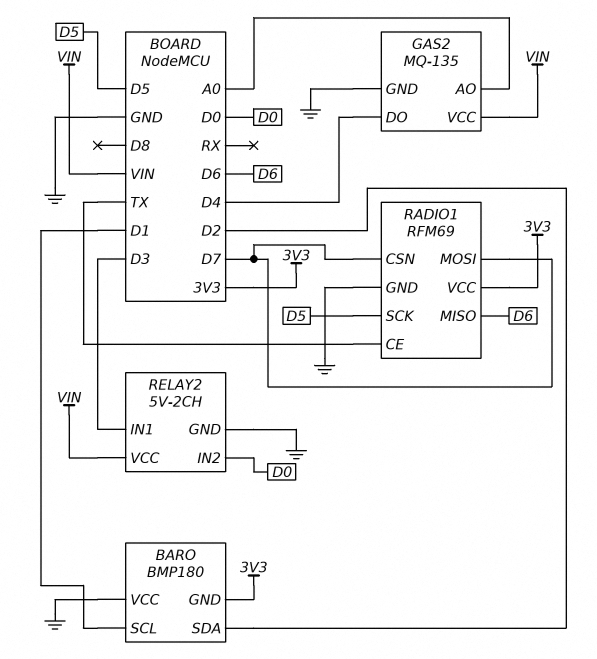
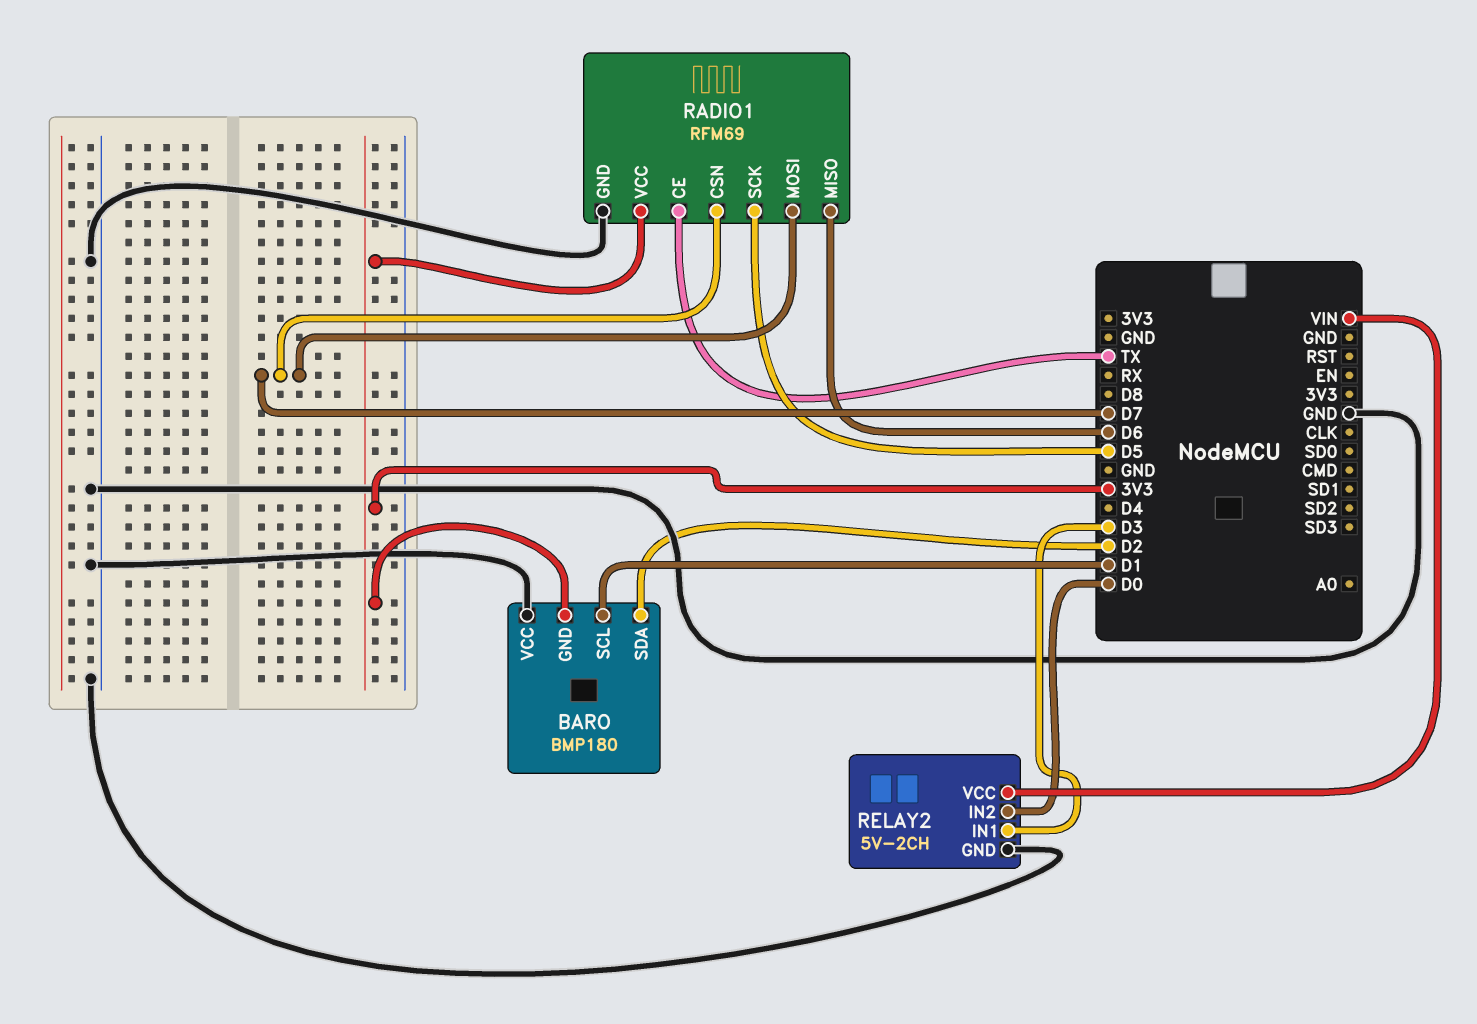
GAS2: MQ-135 -> none
GAS2 pin AO: A0 -> none
GAS2 pin DO: D4 -> none
GAS2 pin GND: GND -> none
GAS2 pin VCC: VIN -> none

